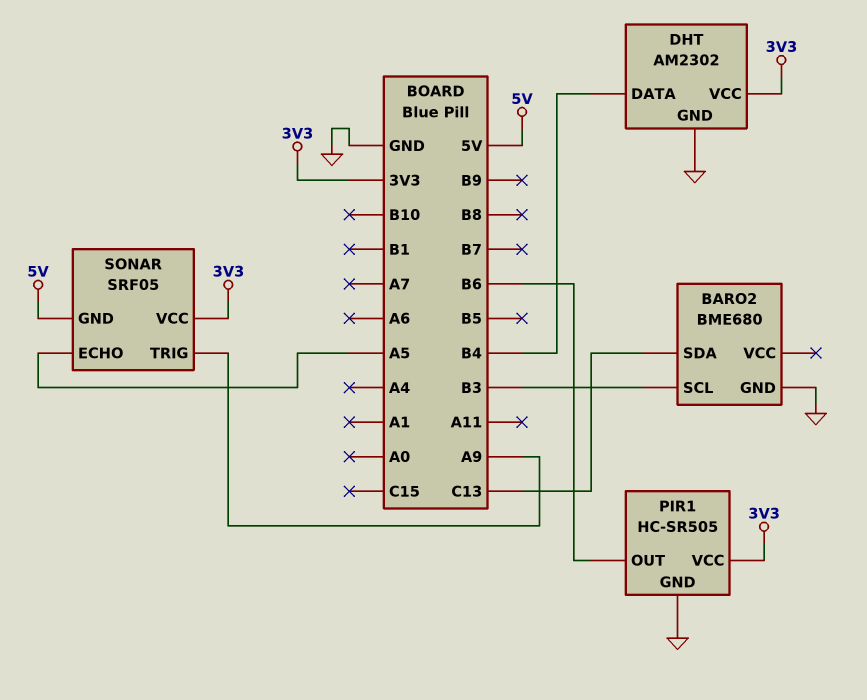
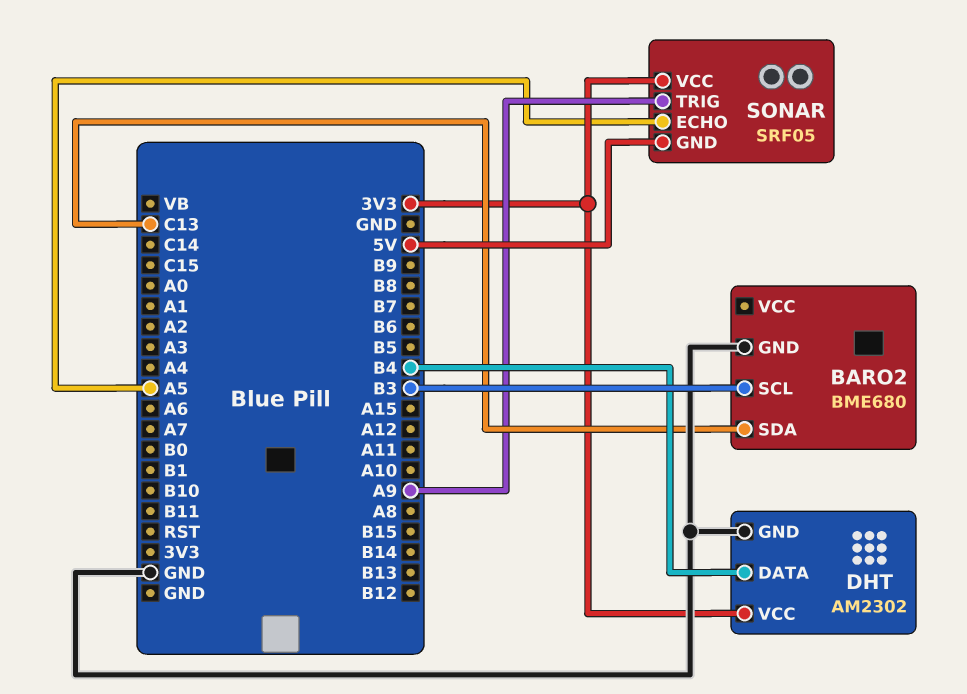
PIR1: HC-SR505 -> none
PIR1 pin GND: GND -> none
PIR1 pin OUT: B6 -> none
PIR1 pin VCC: 3V3 -> none

